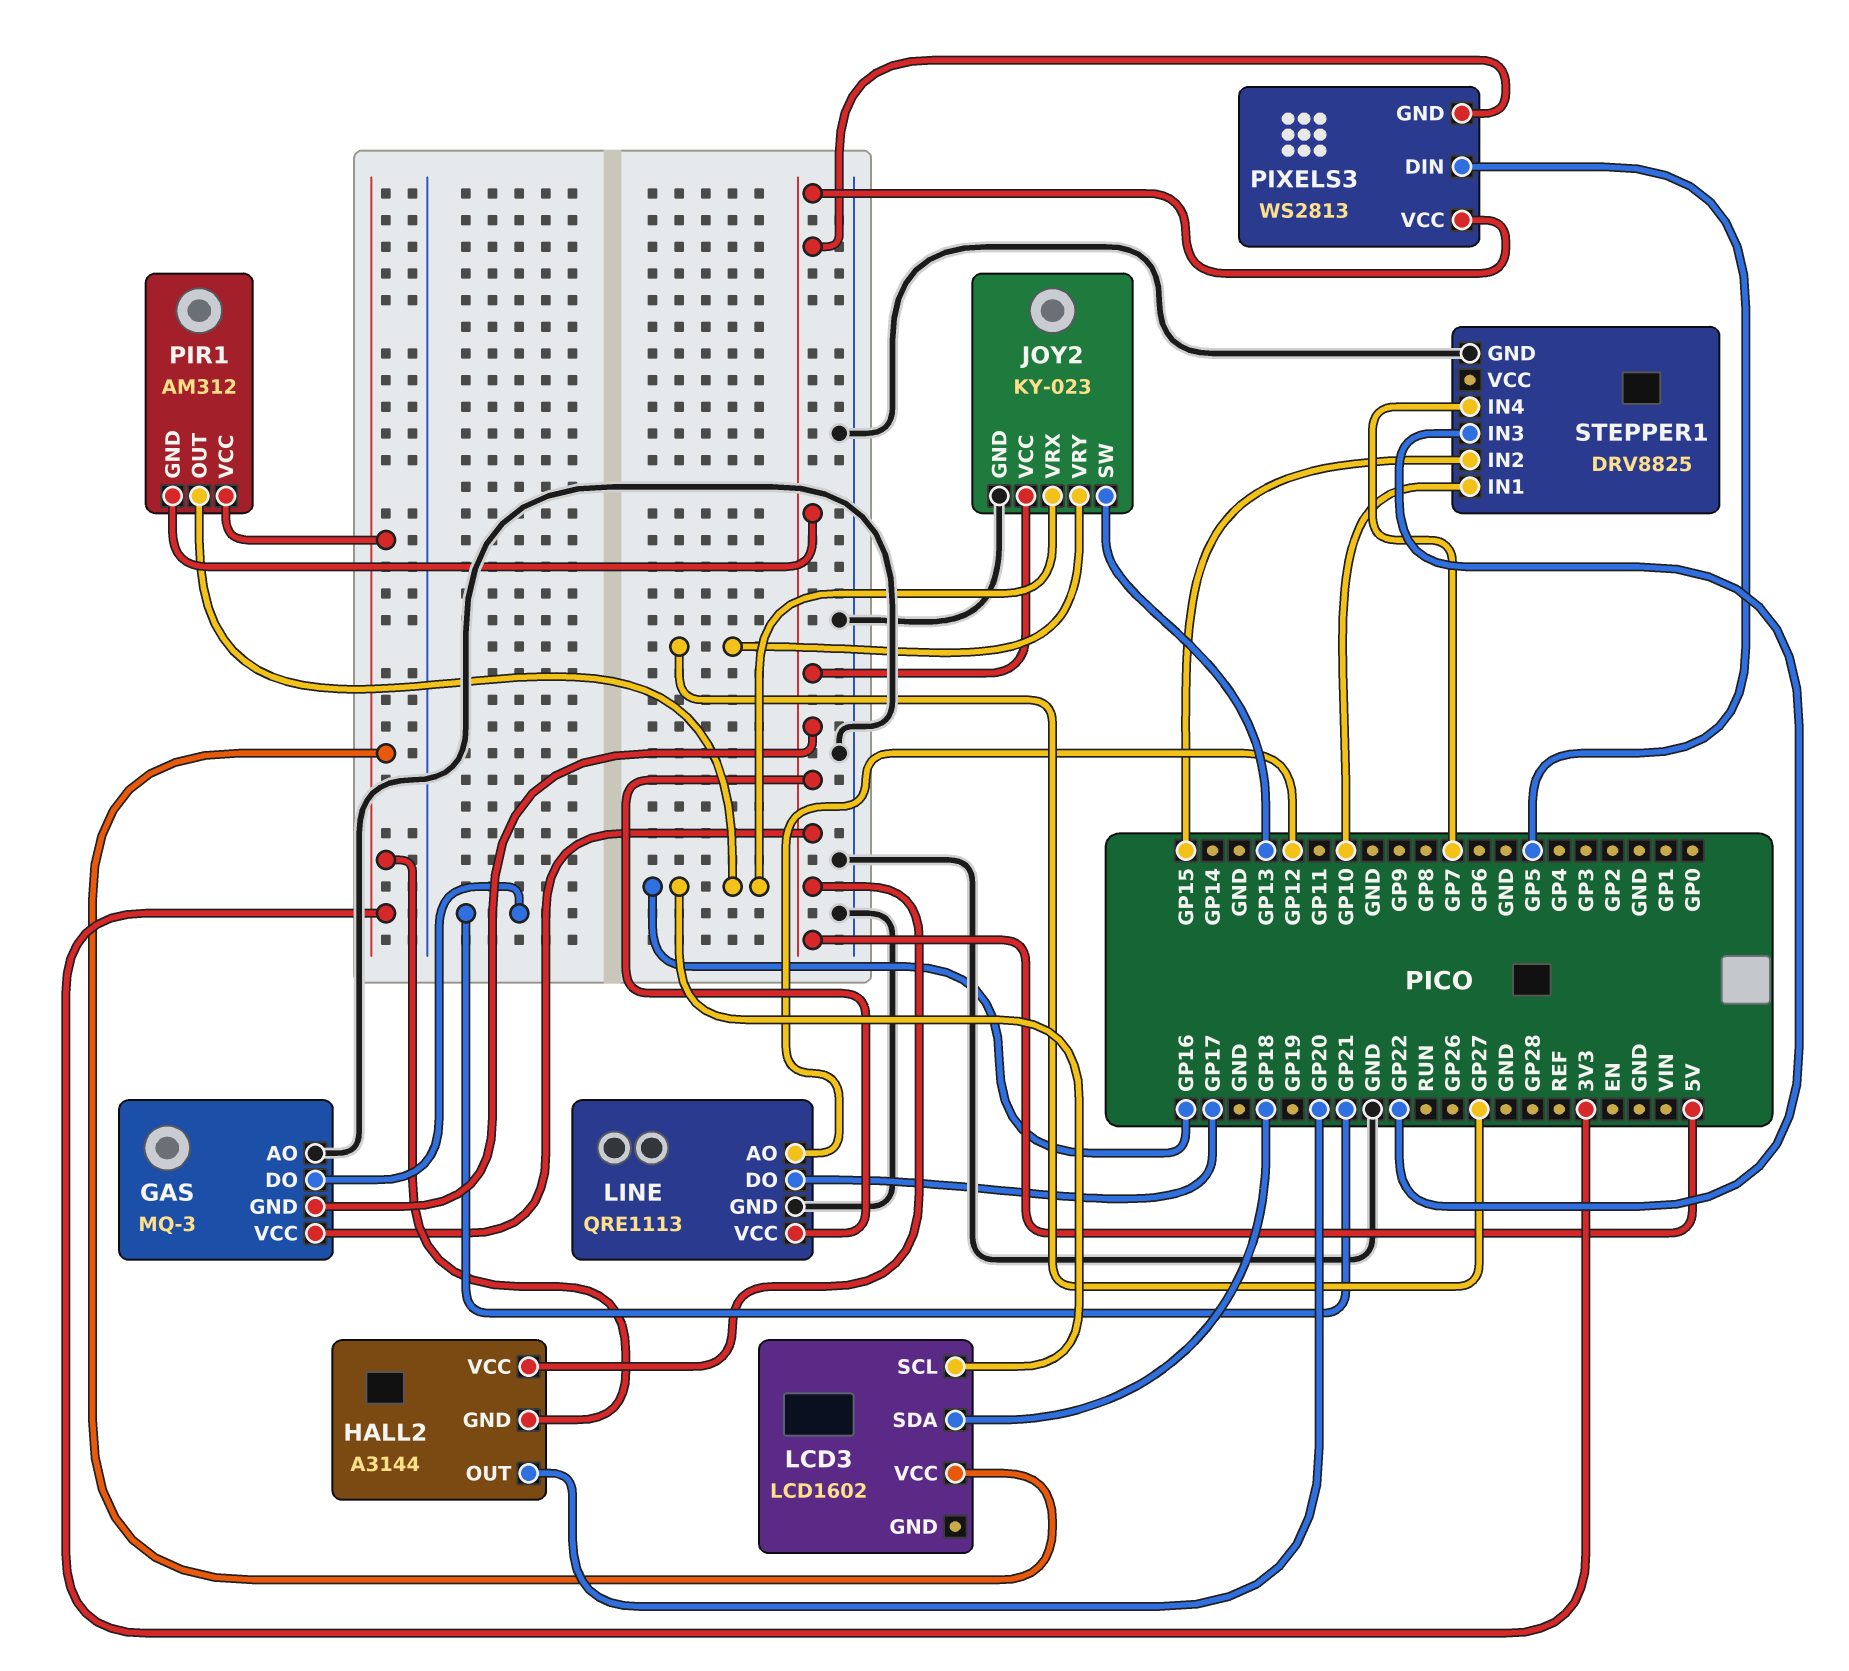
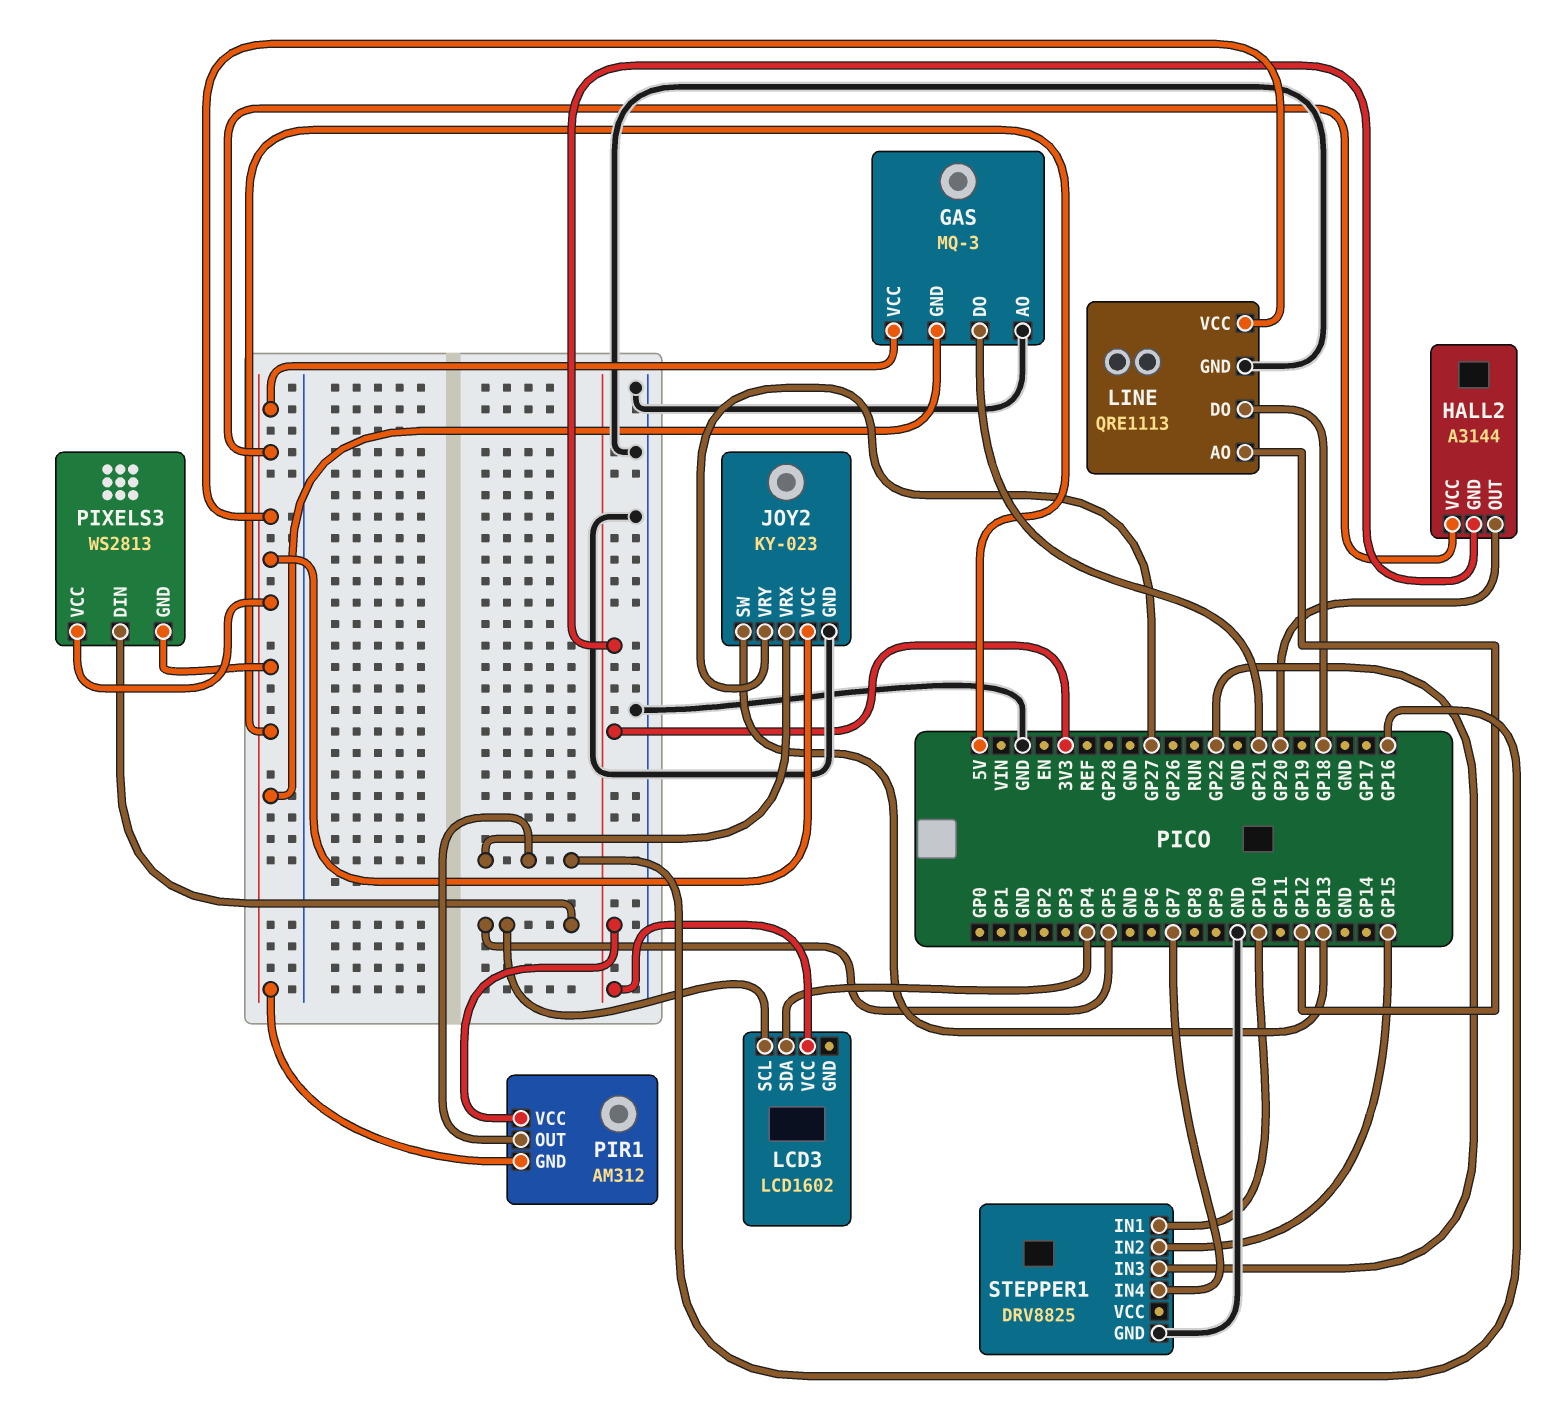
LCD3 pin SCL: GP16 -> GP5
LCD3 pin SDA: GP18 -> GP4
LINE pin DO: GP17 -> GP18

